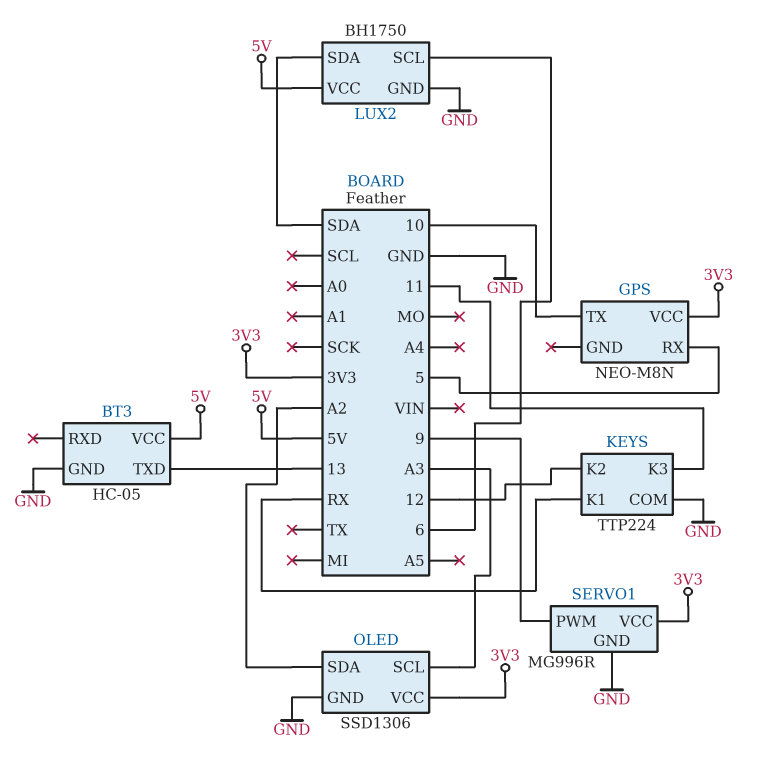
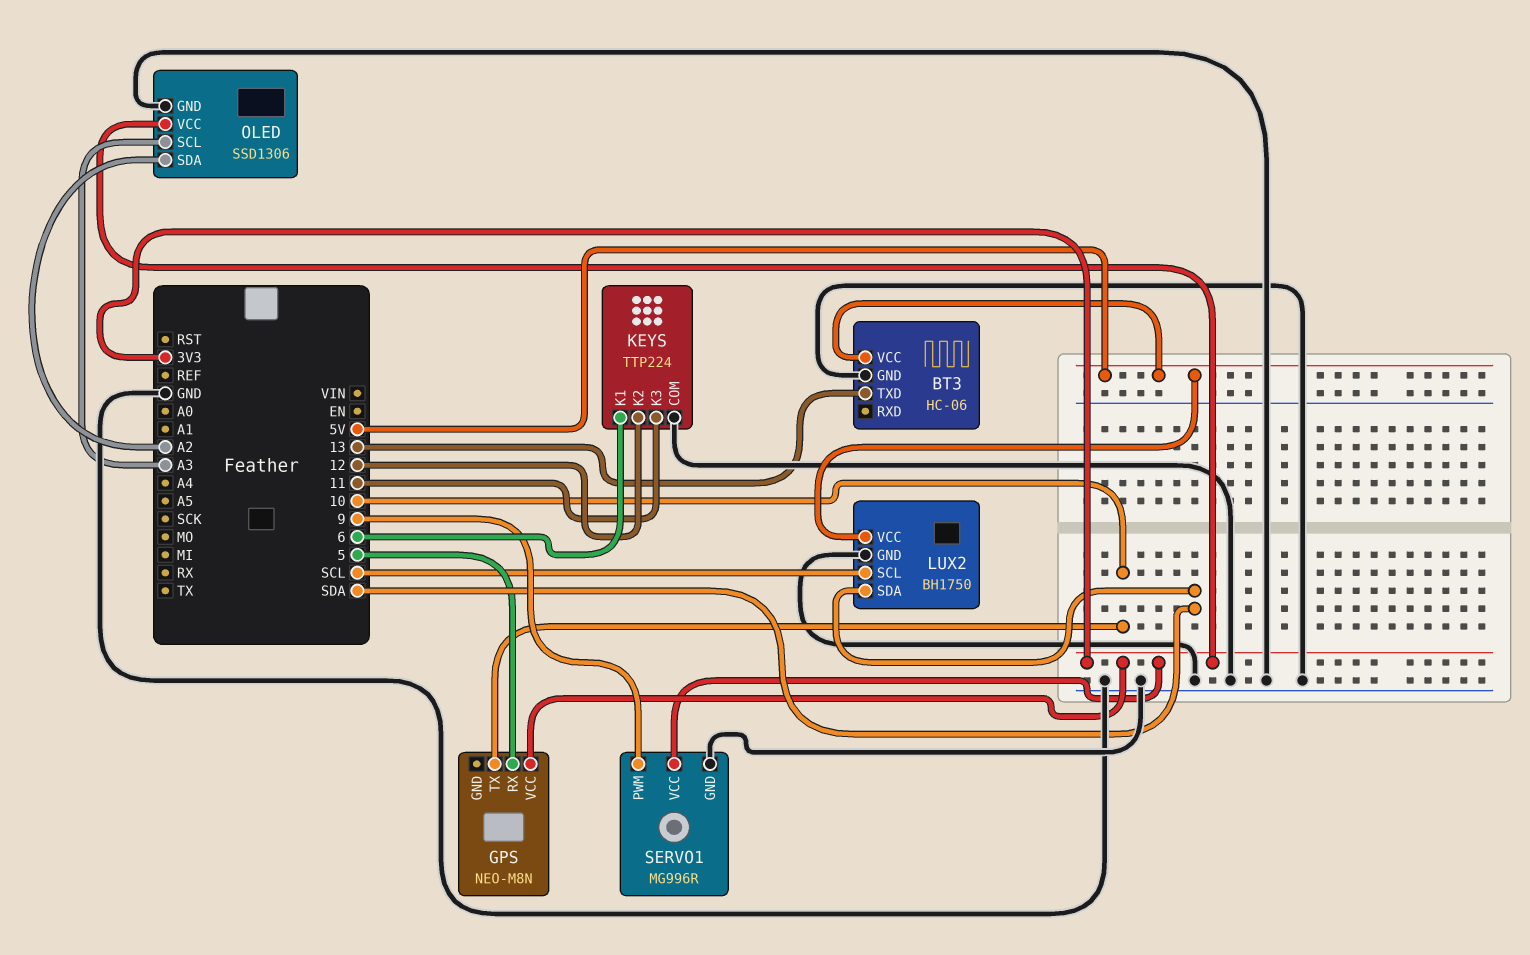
BT3: HC-05 -> HC-06
KEYS pin K1: RX -> 6
LUX2 pin SCL: 6 -> SCL

